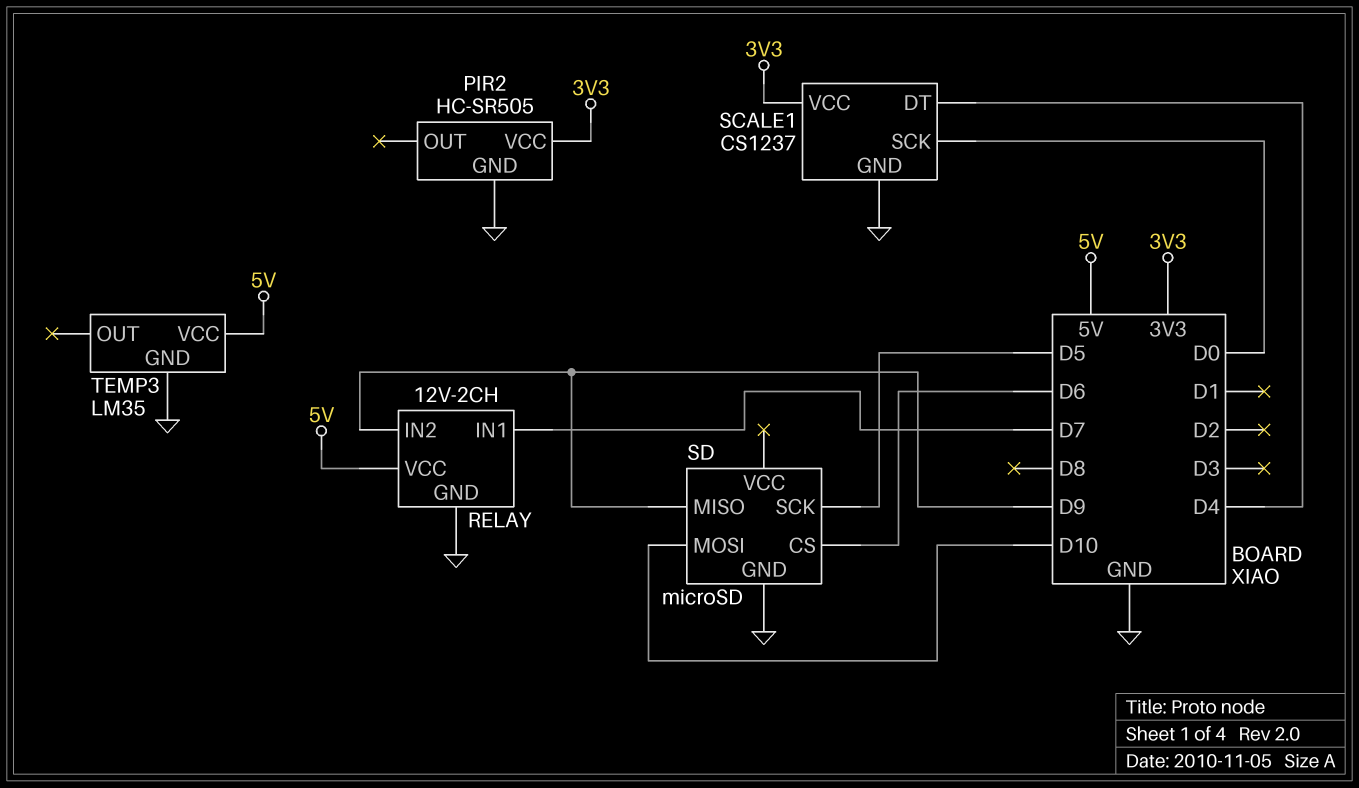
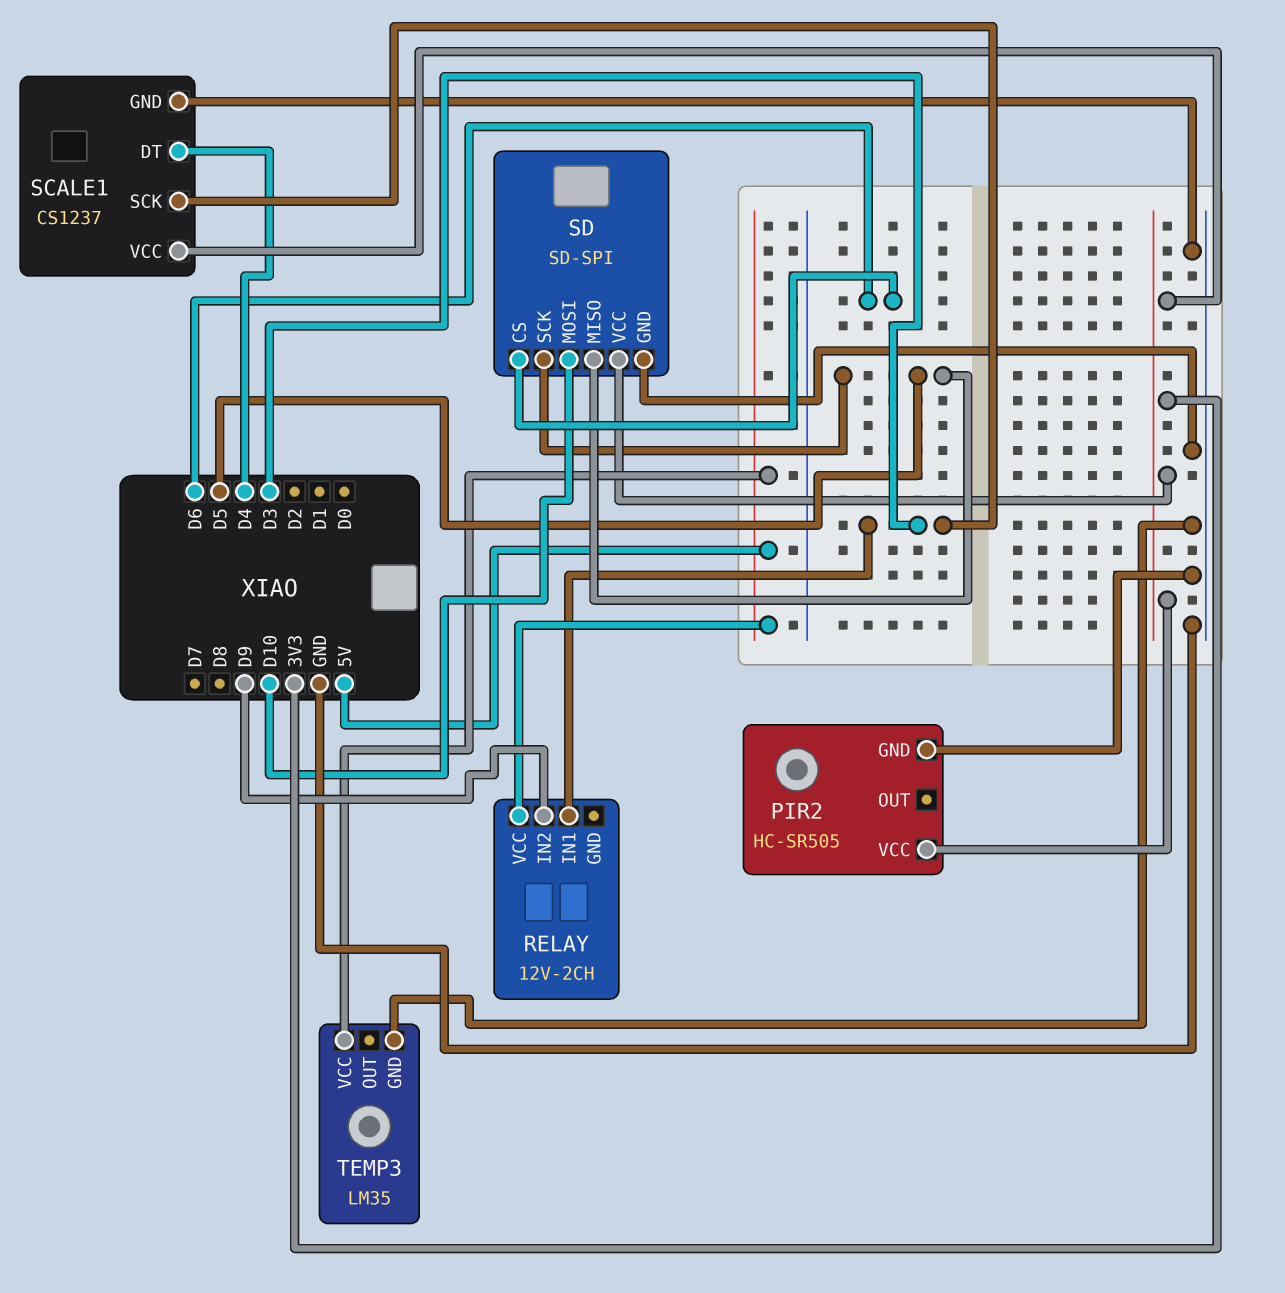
RELAY pin GND: GND -> none
RELAY pin IN1: D7 -> D3
SCALE1 pin SCK: D0 -> D3
SD: microSD -> SD-SPI
SD pin MISO: D9 -> D5
SD pin VCC: none -> 3V3

